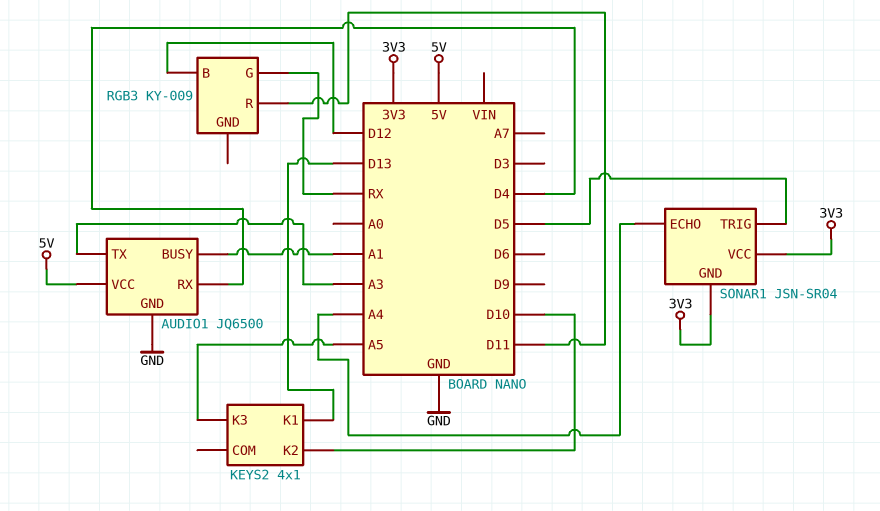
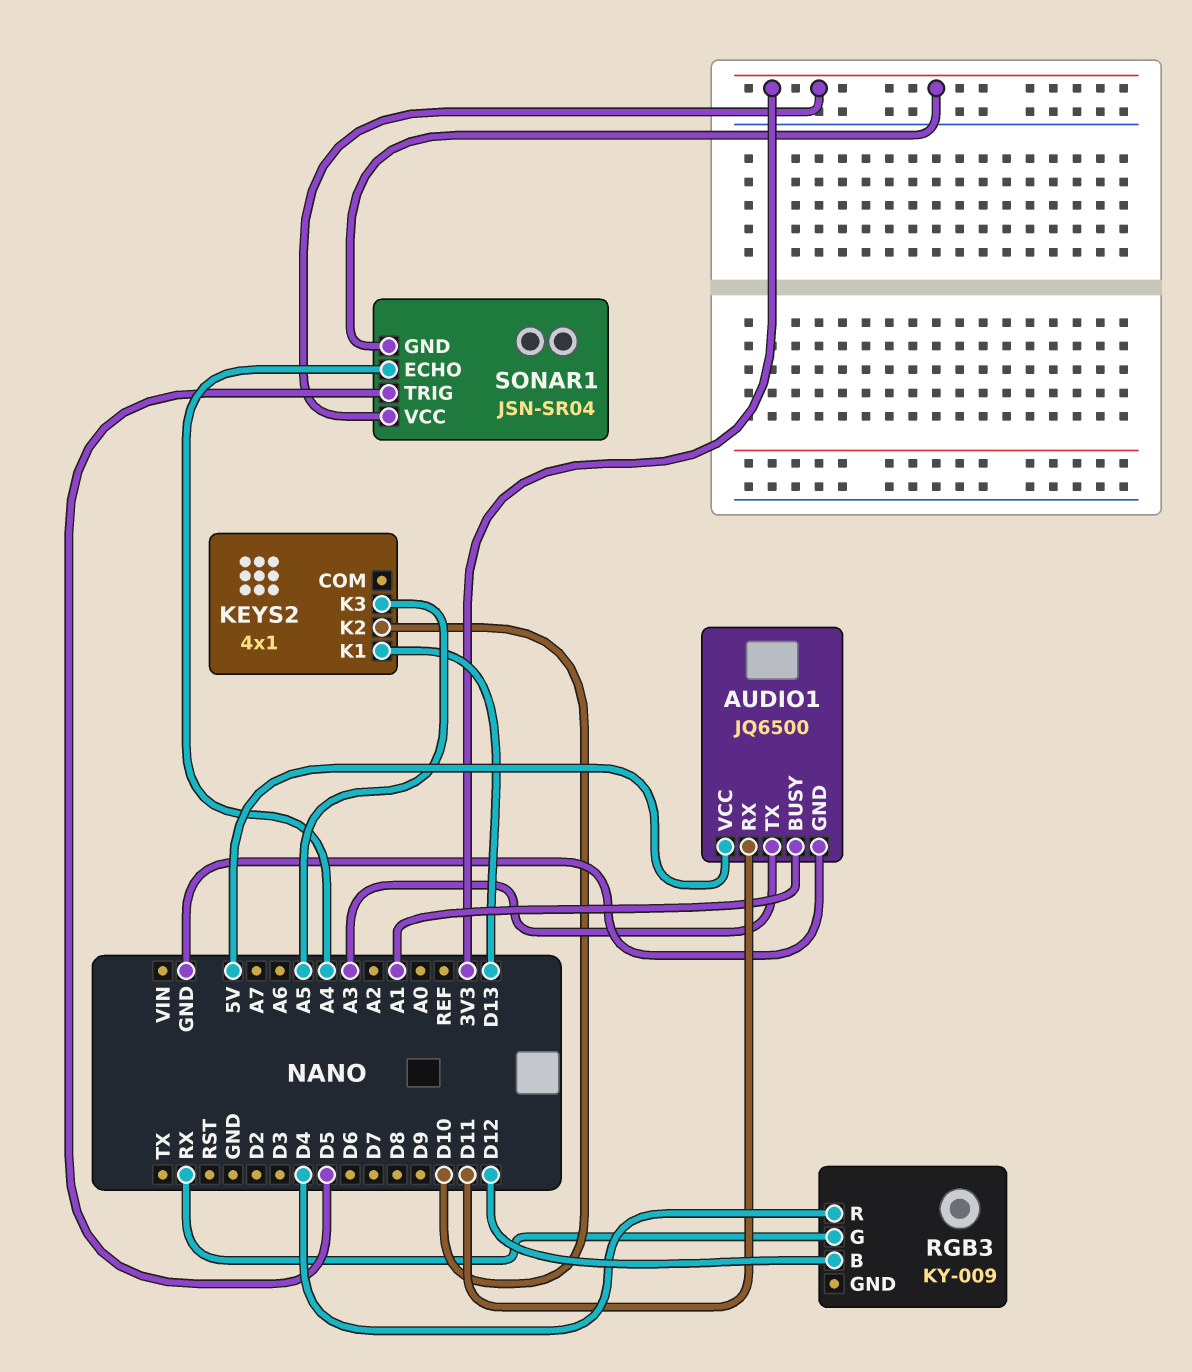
AUDIO1 pin RX: D4 -> D11
RGB3 pin R: D11 -> D4

